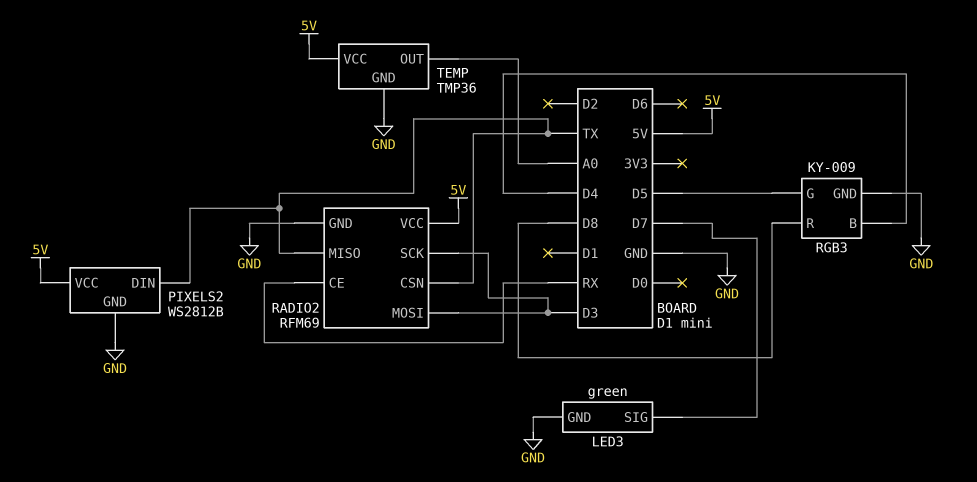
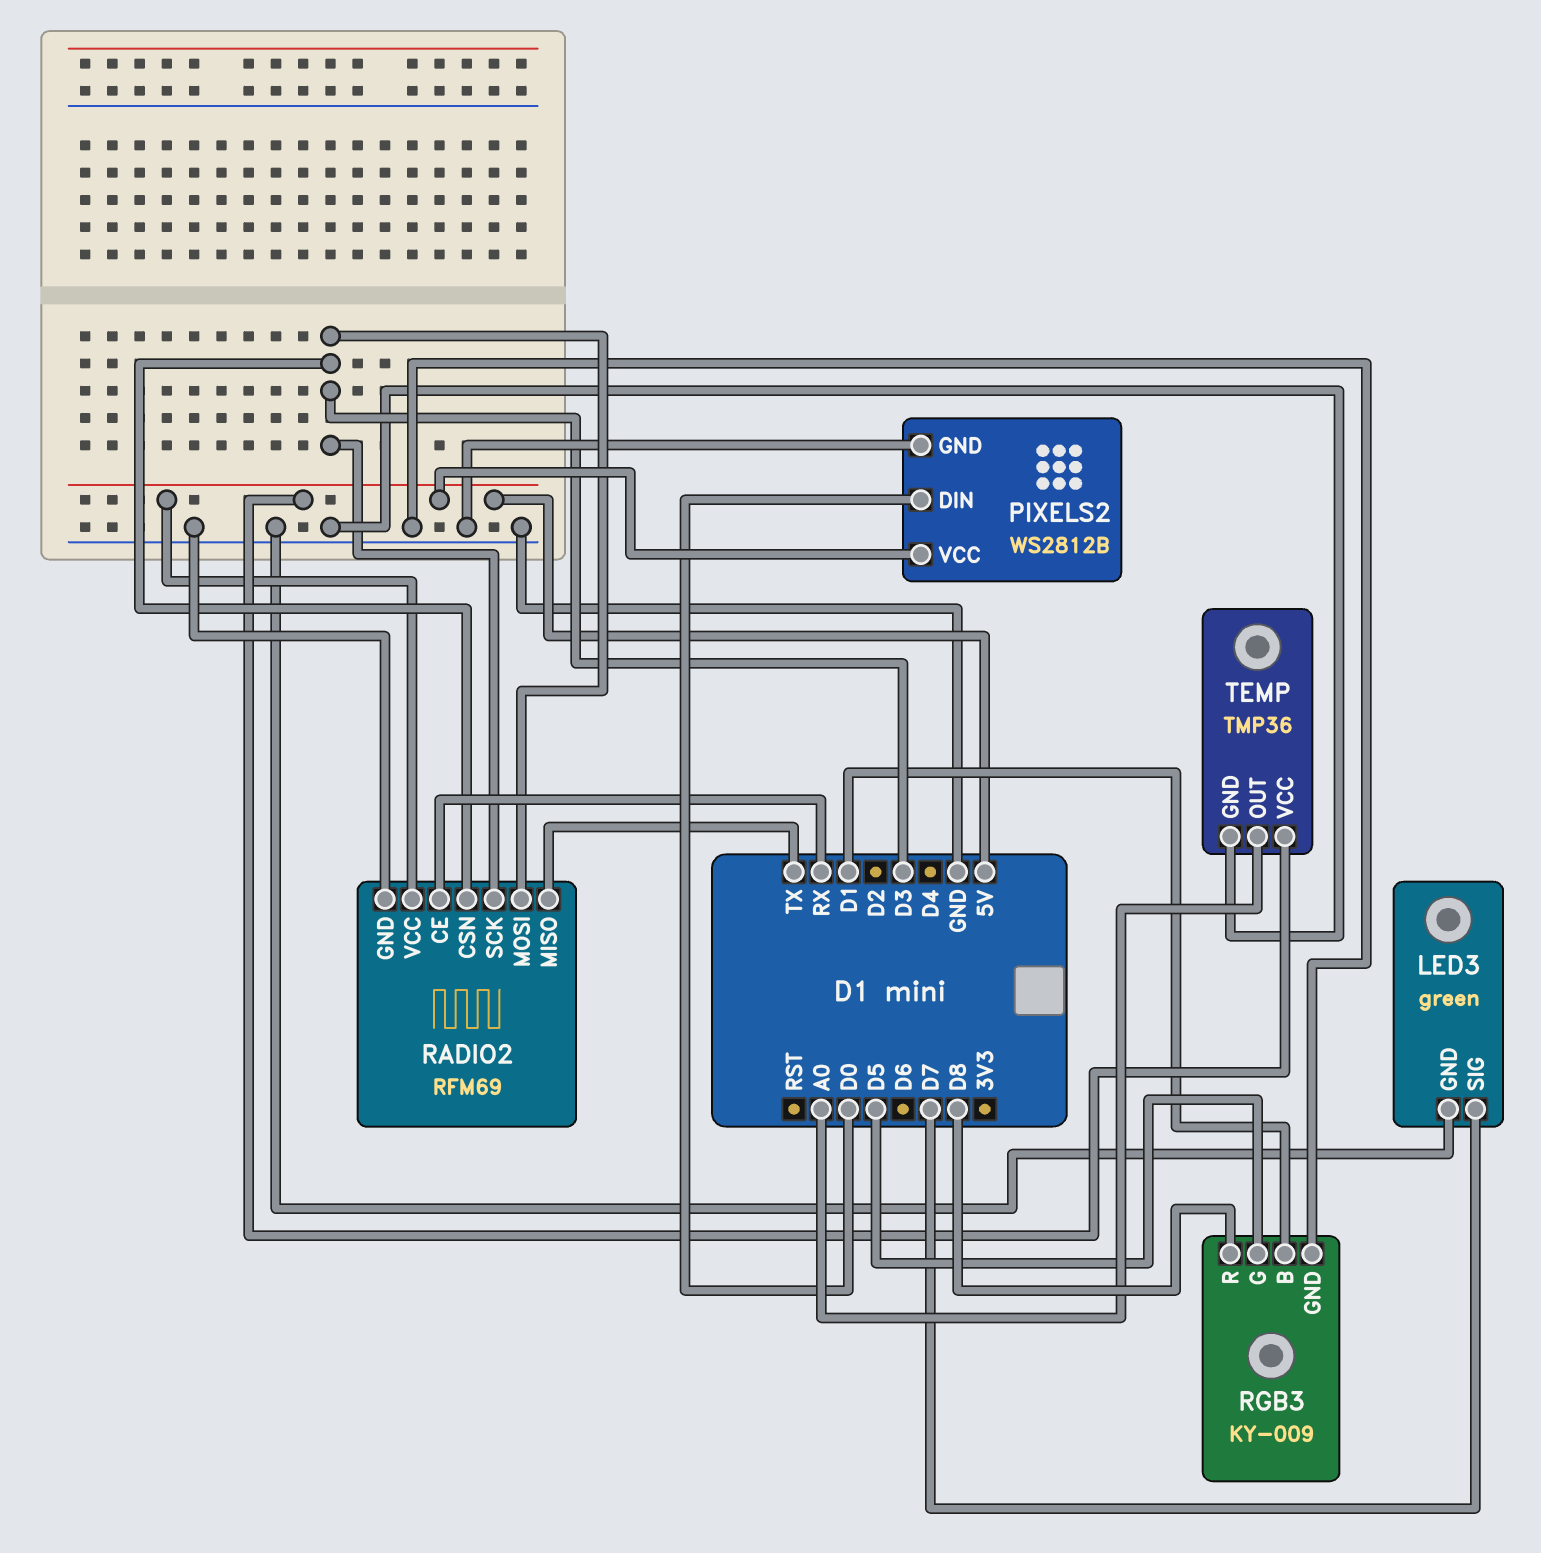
PIXELS2 pin DIN: TX -> D0
RADIO2 pin CSN: TX -> D3
RGB3 pin B: D4 -> D1

